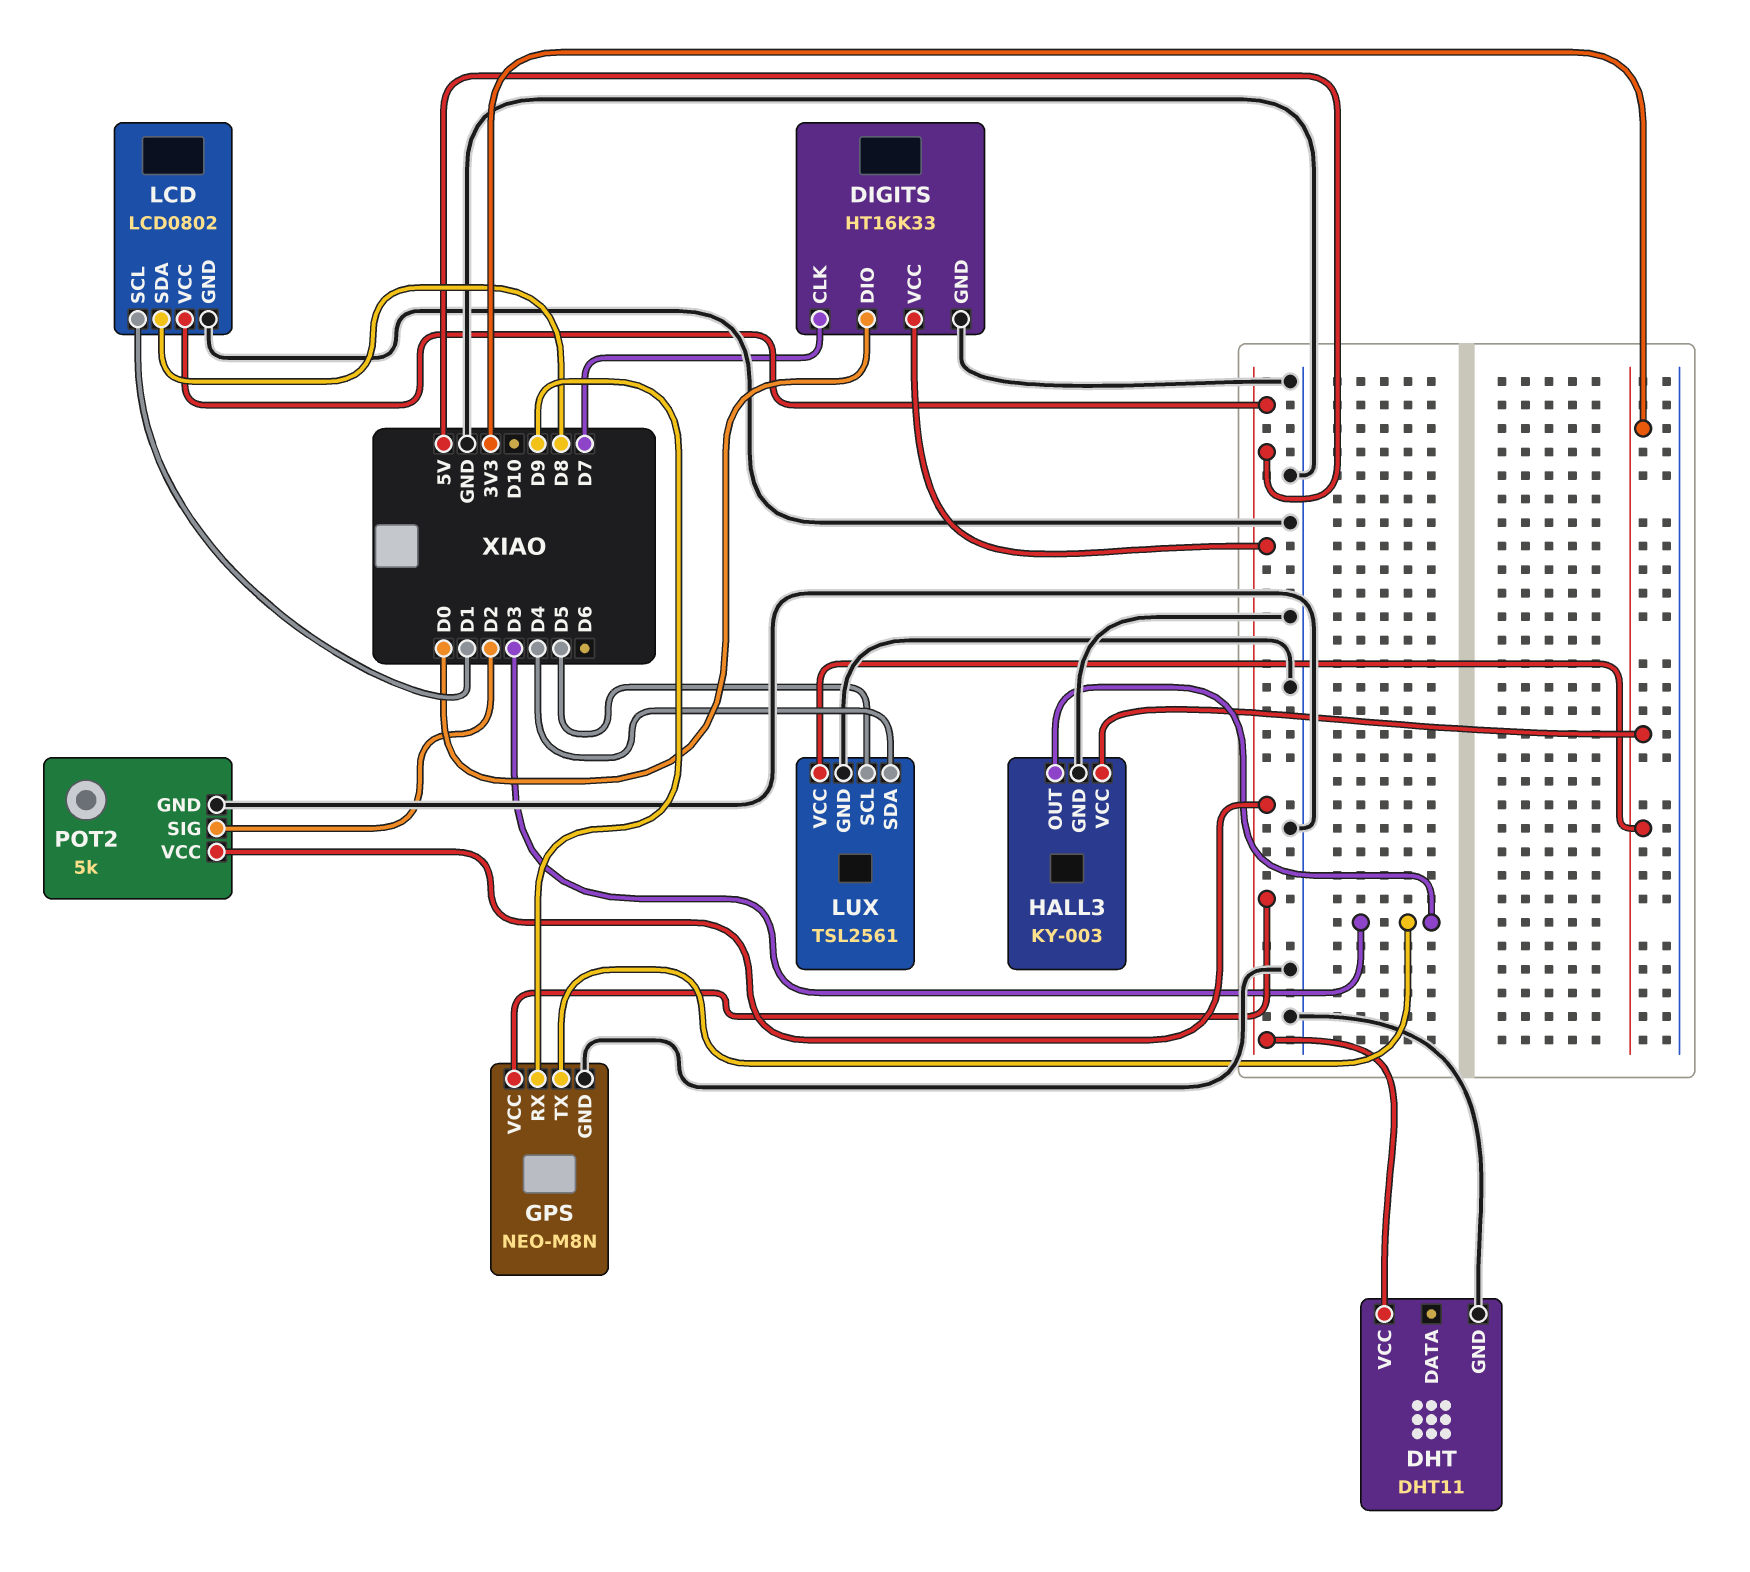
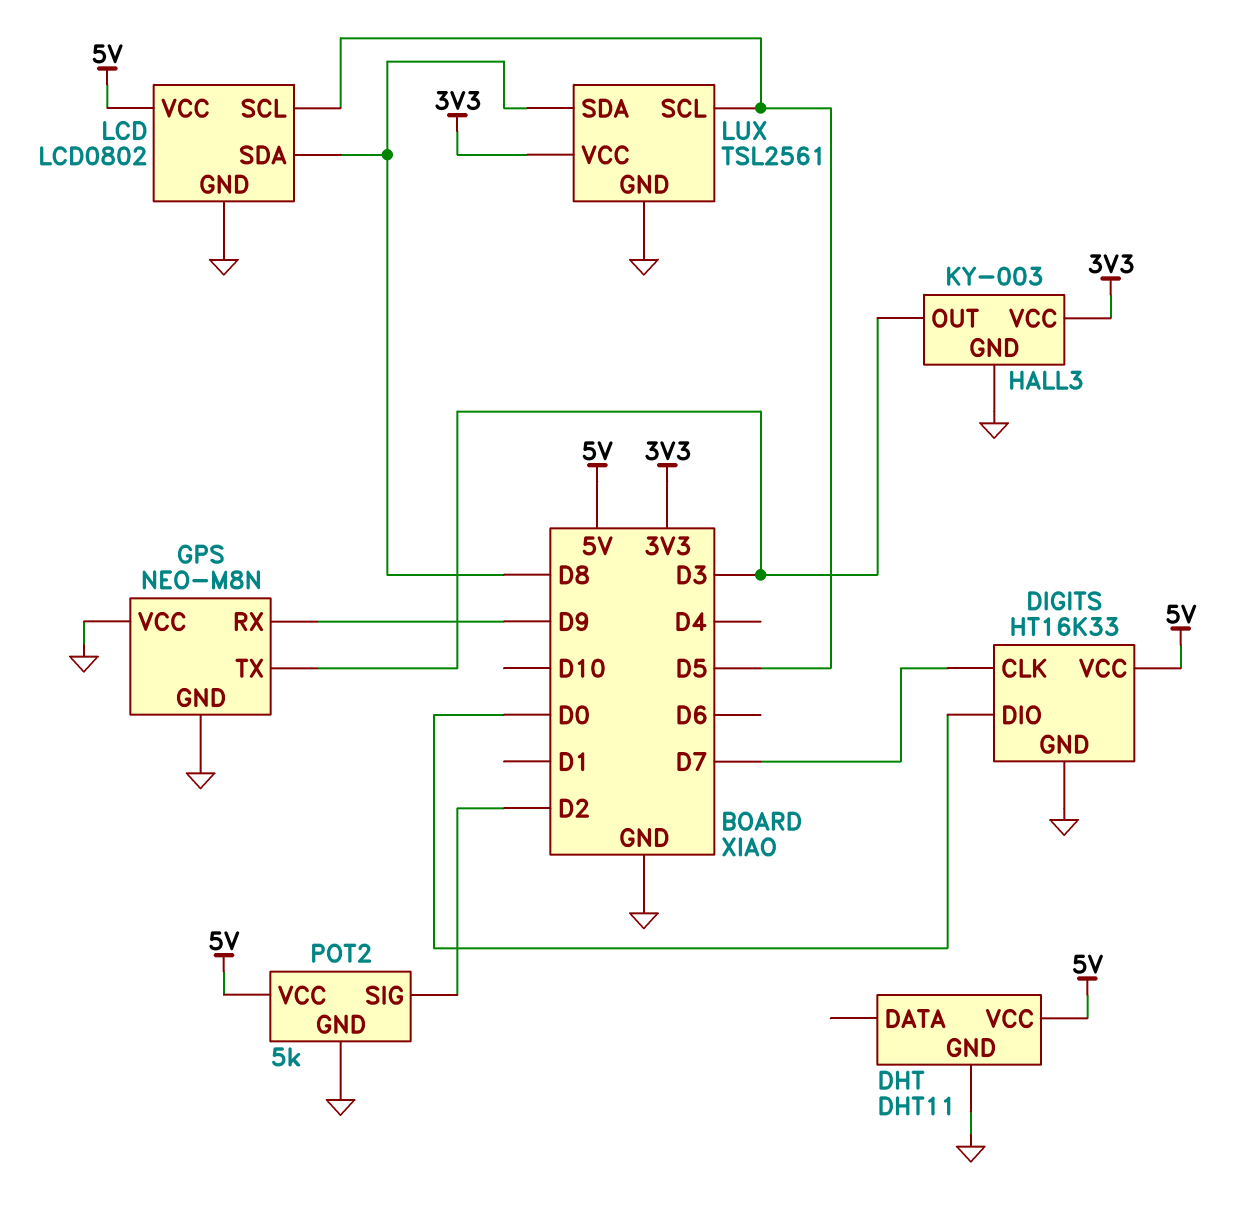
GPS pin VCC: 5V -> GND
LCD pin SCL: D1 -> D5
LUX pin SDA: D4 -> D8

